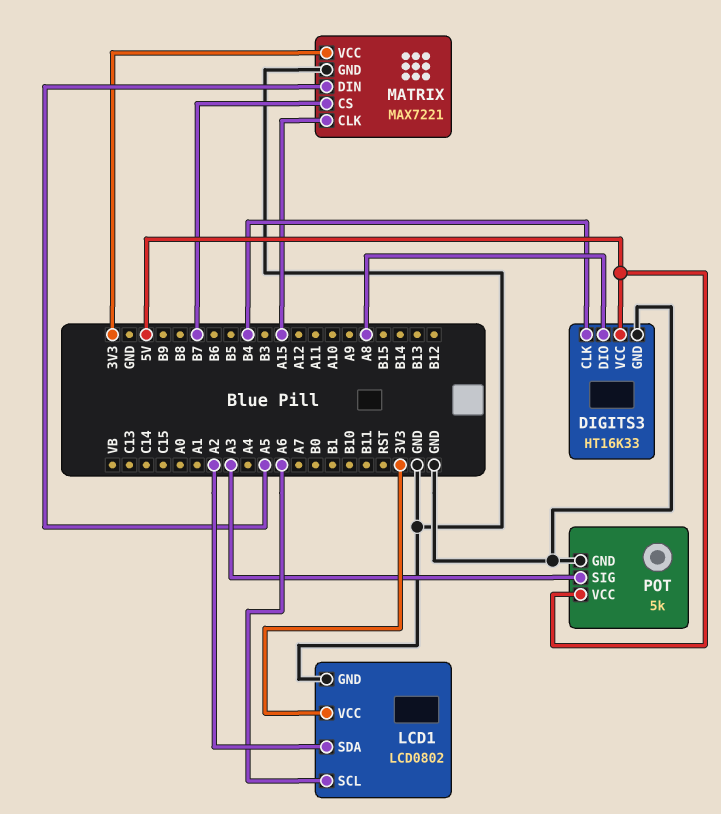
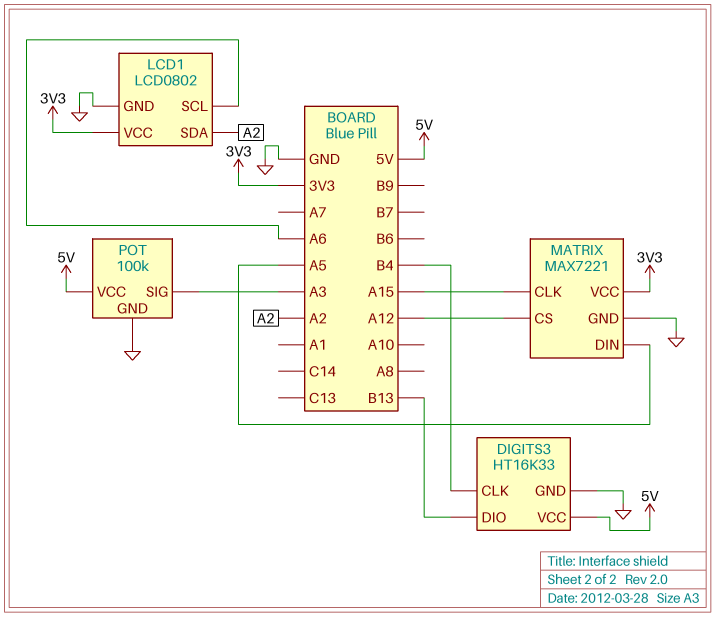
DIGITS3 pin DIO: A8 -> B13
MATRIX pin CS: B7 -> A12
POT: 5k -> 100k

